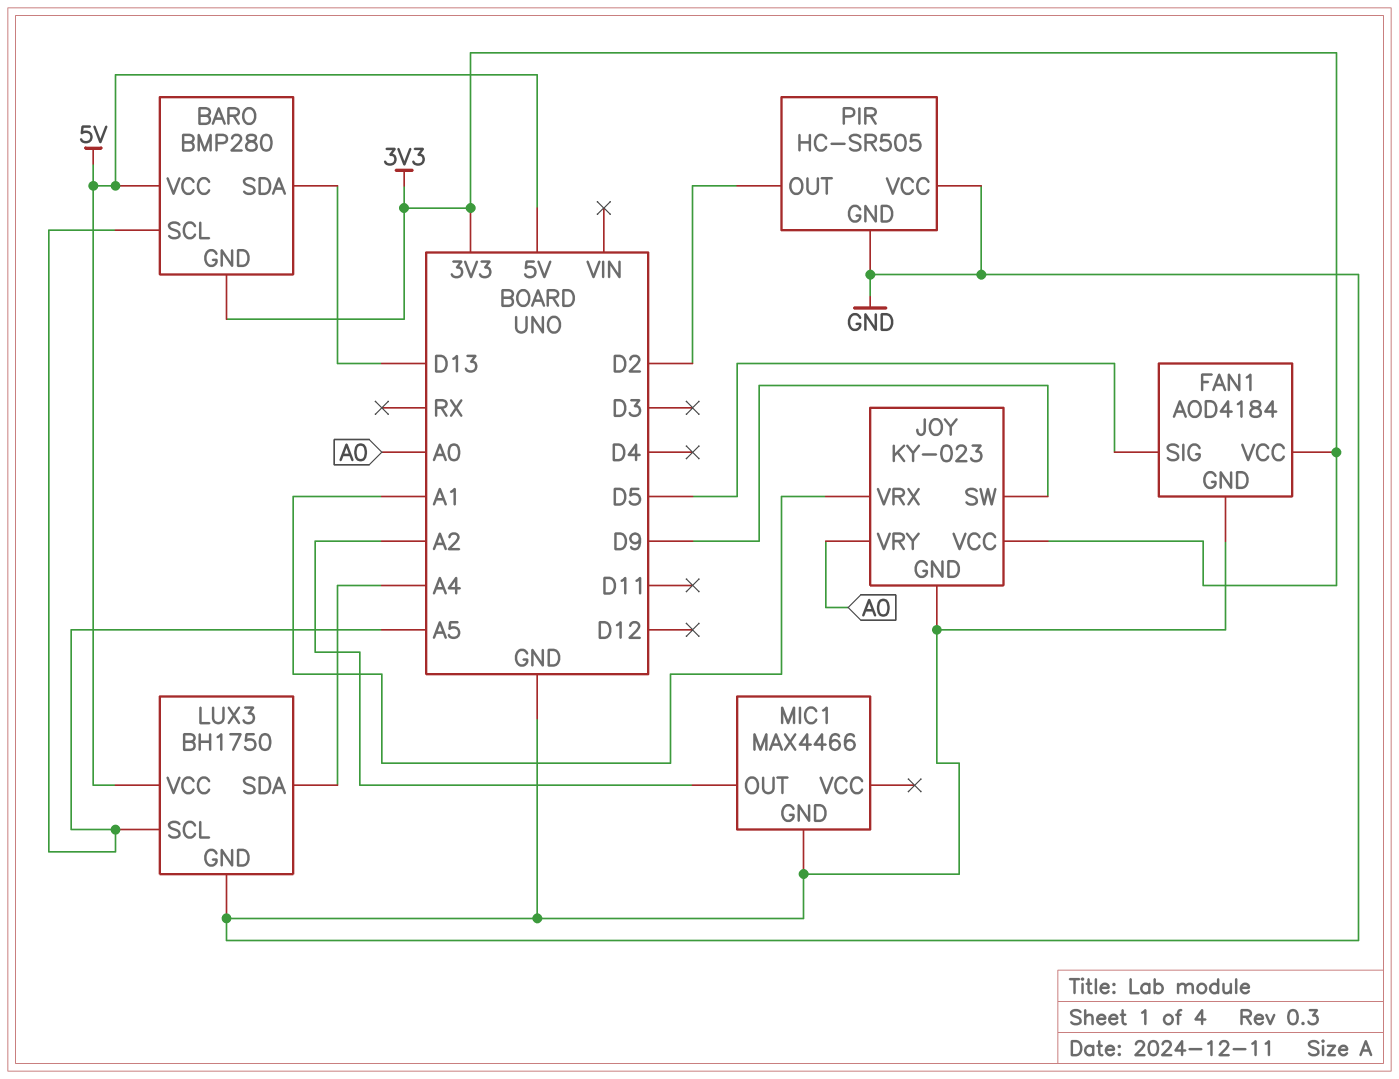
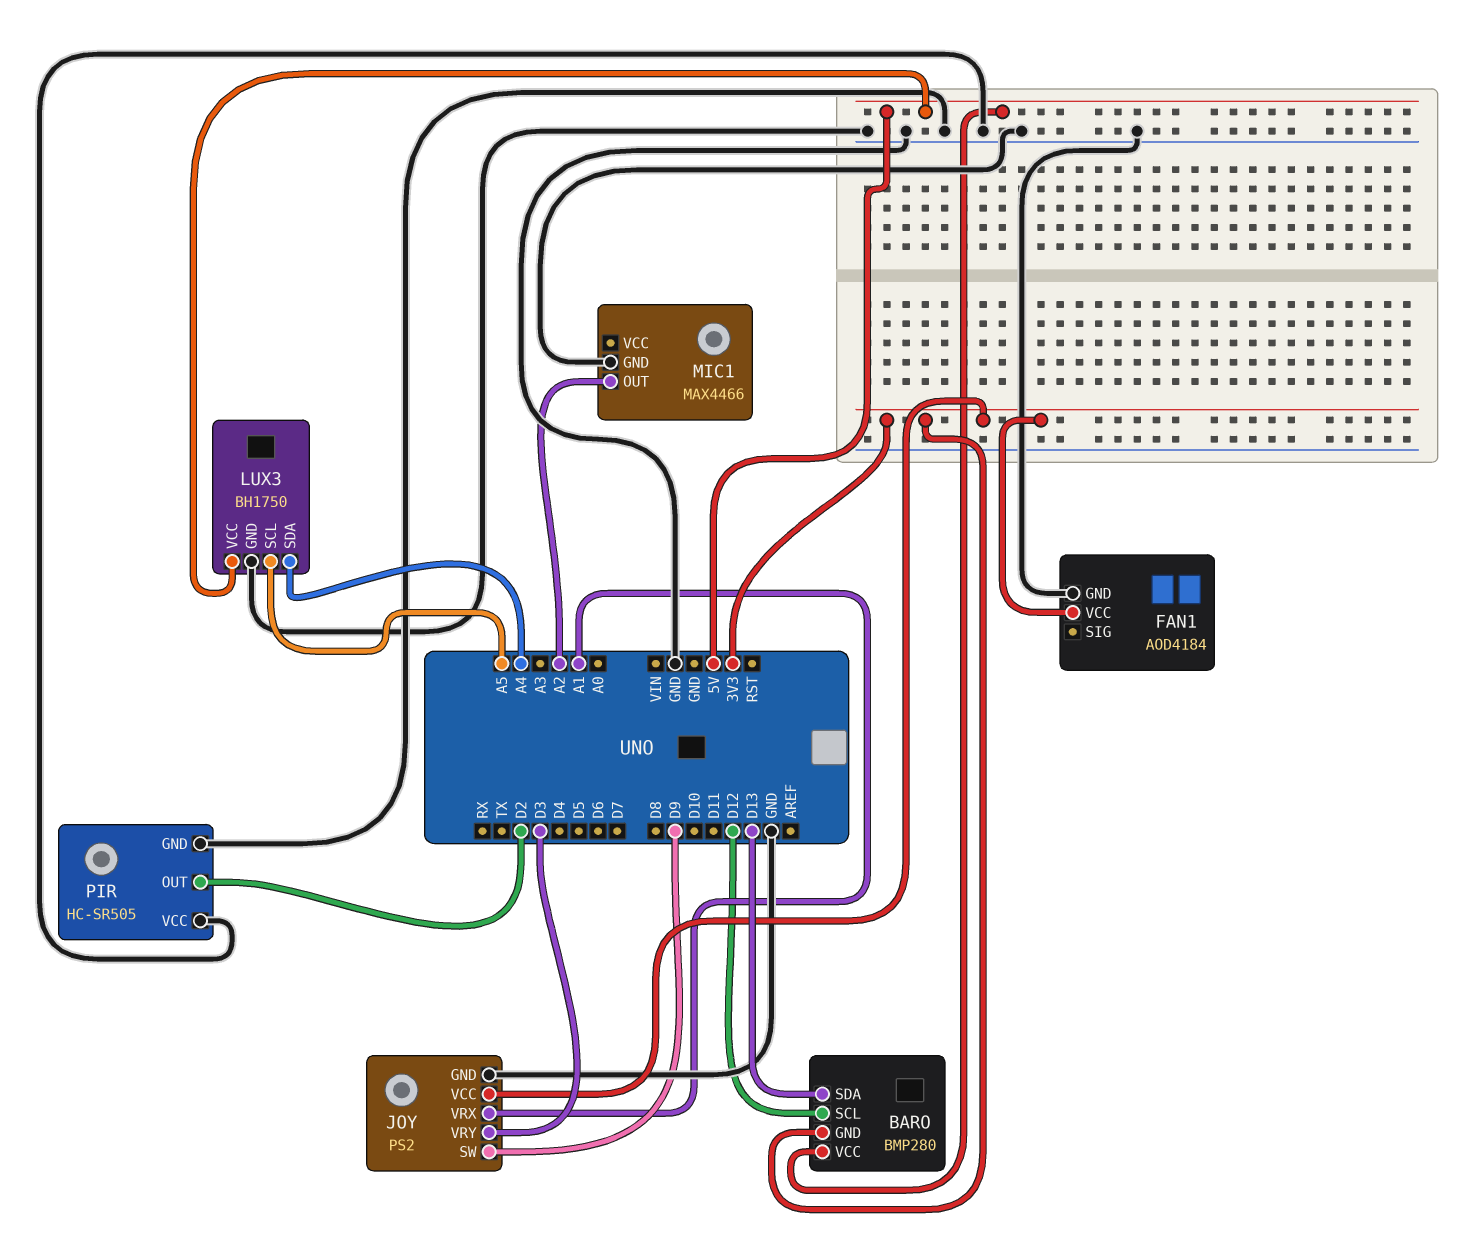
BARO pin SCL: A5 -> D12
FAN1 pin SIG: D5 -> none
JOY: KY-023 -> PS2
JOY pin VRY: A0 -> D3

